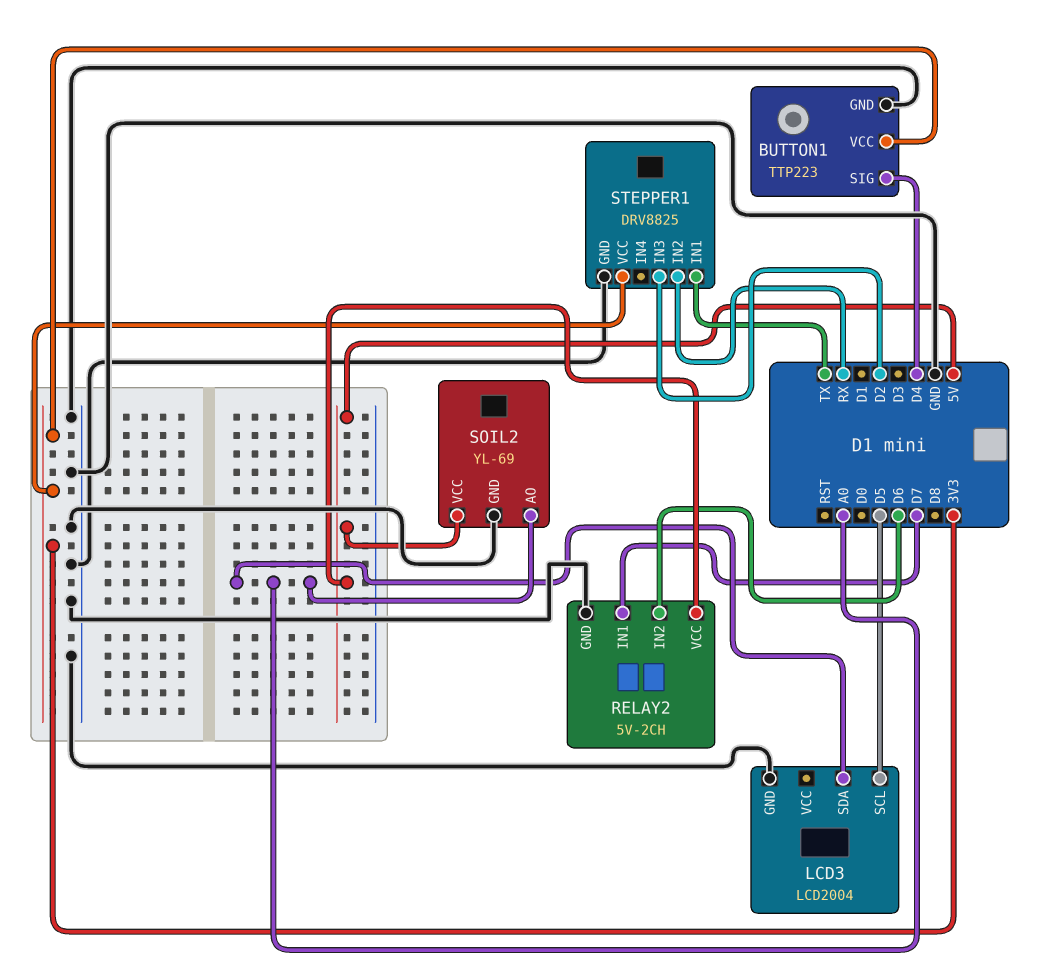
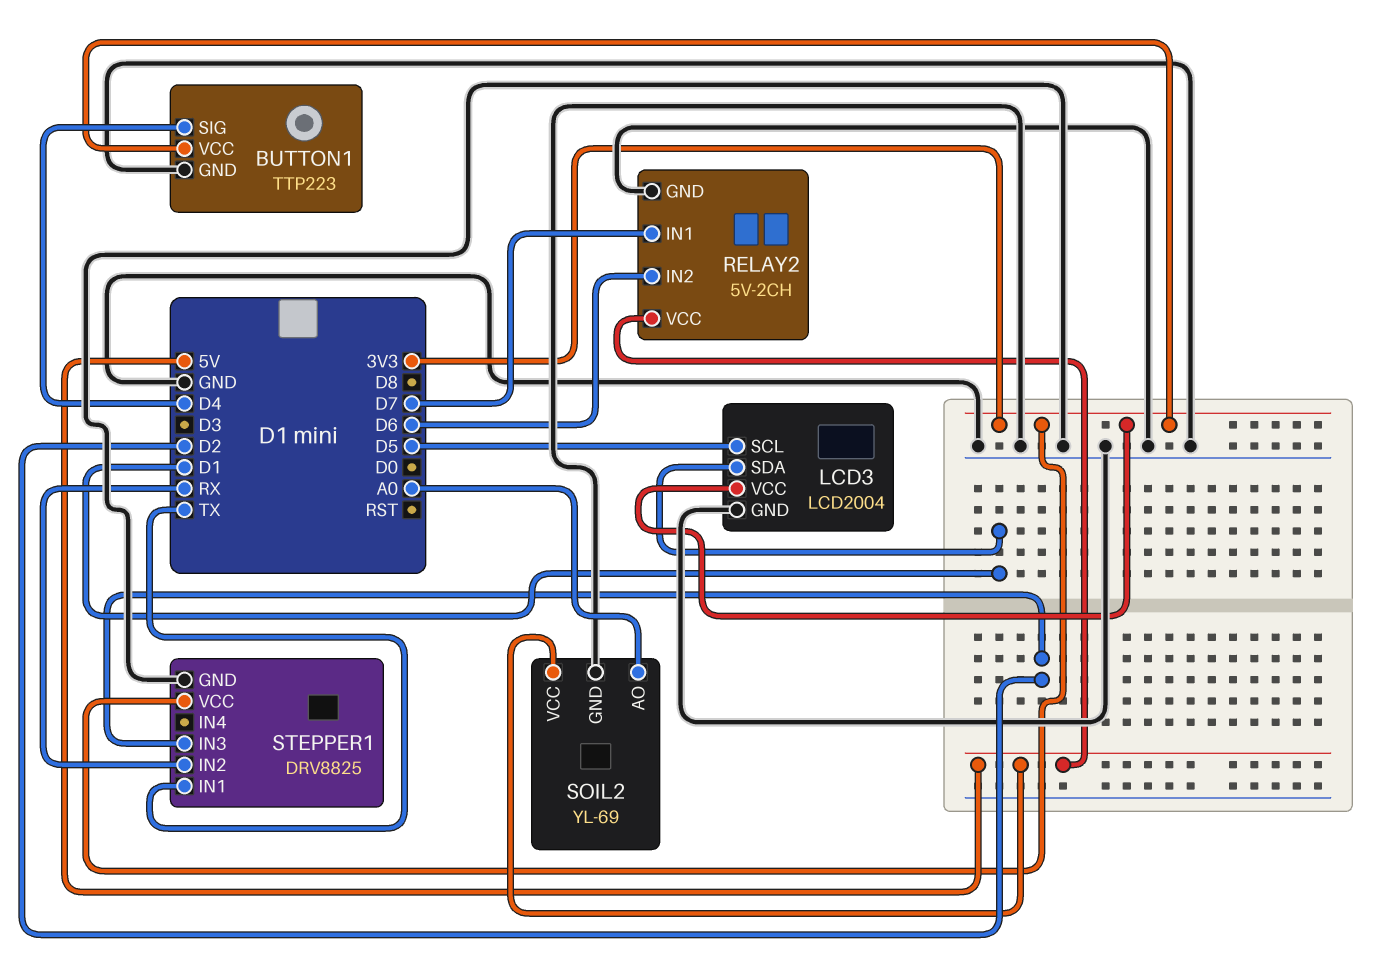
LCD3 pin SDA: A0 -> D1
LCD3 pin VCC: none -> 3V3

